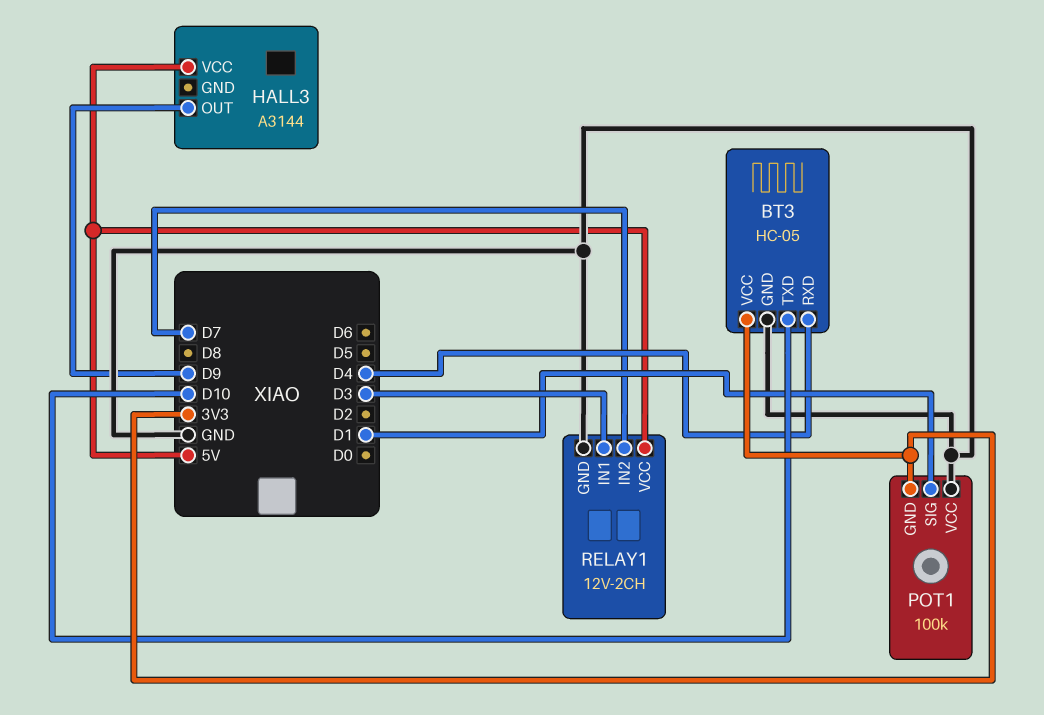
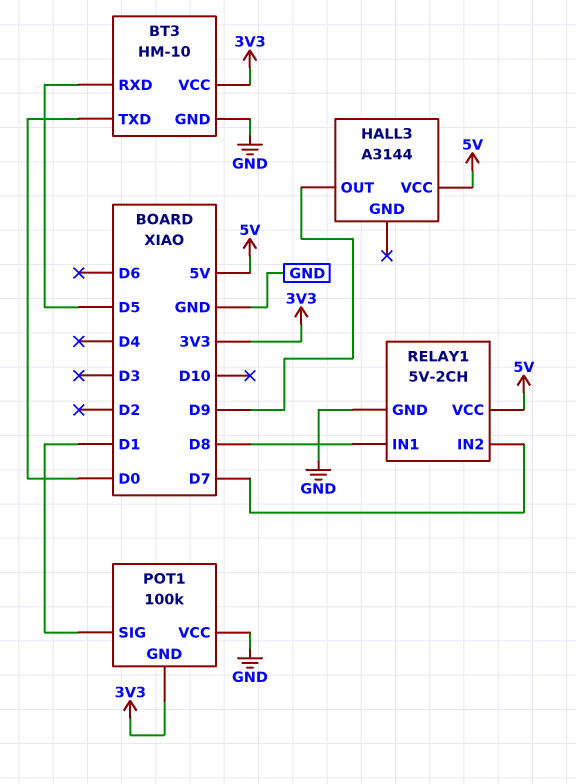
BT3: HC-05 -> HM-10
BT3 pin RXD: D4 -> D5
BT3 pin TXD: D10 -> D0
RELAY1: 12V-2CH -> 5V-2CH
RELAY1 pin IN1: D3 -> D8

